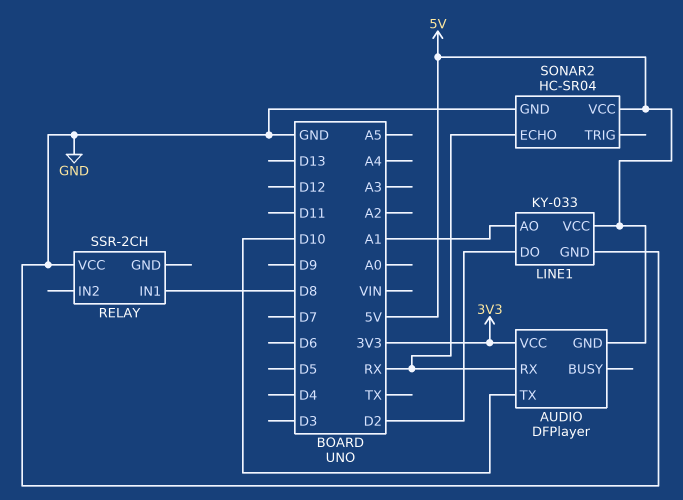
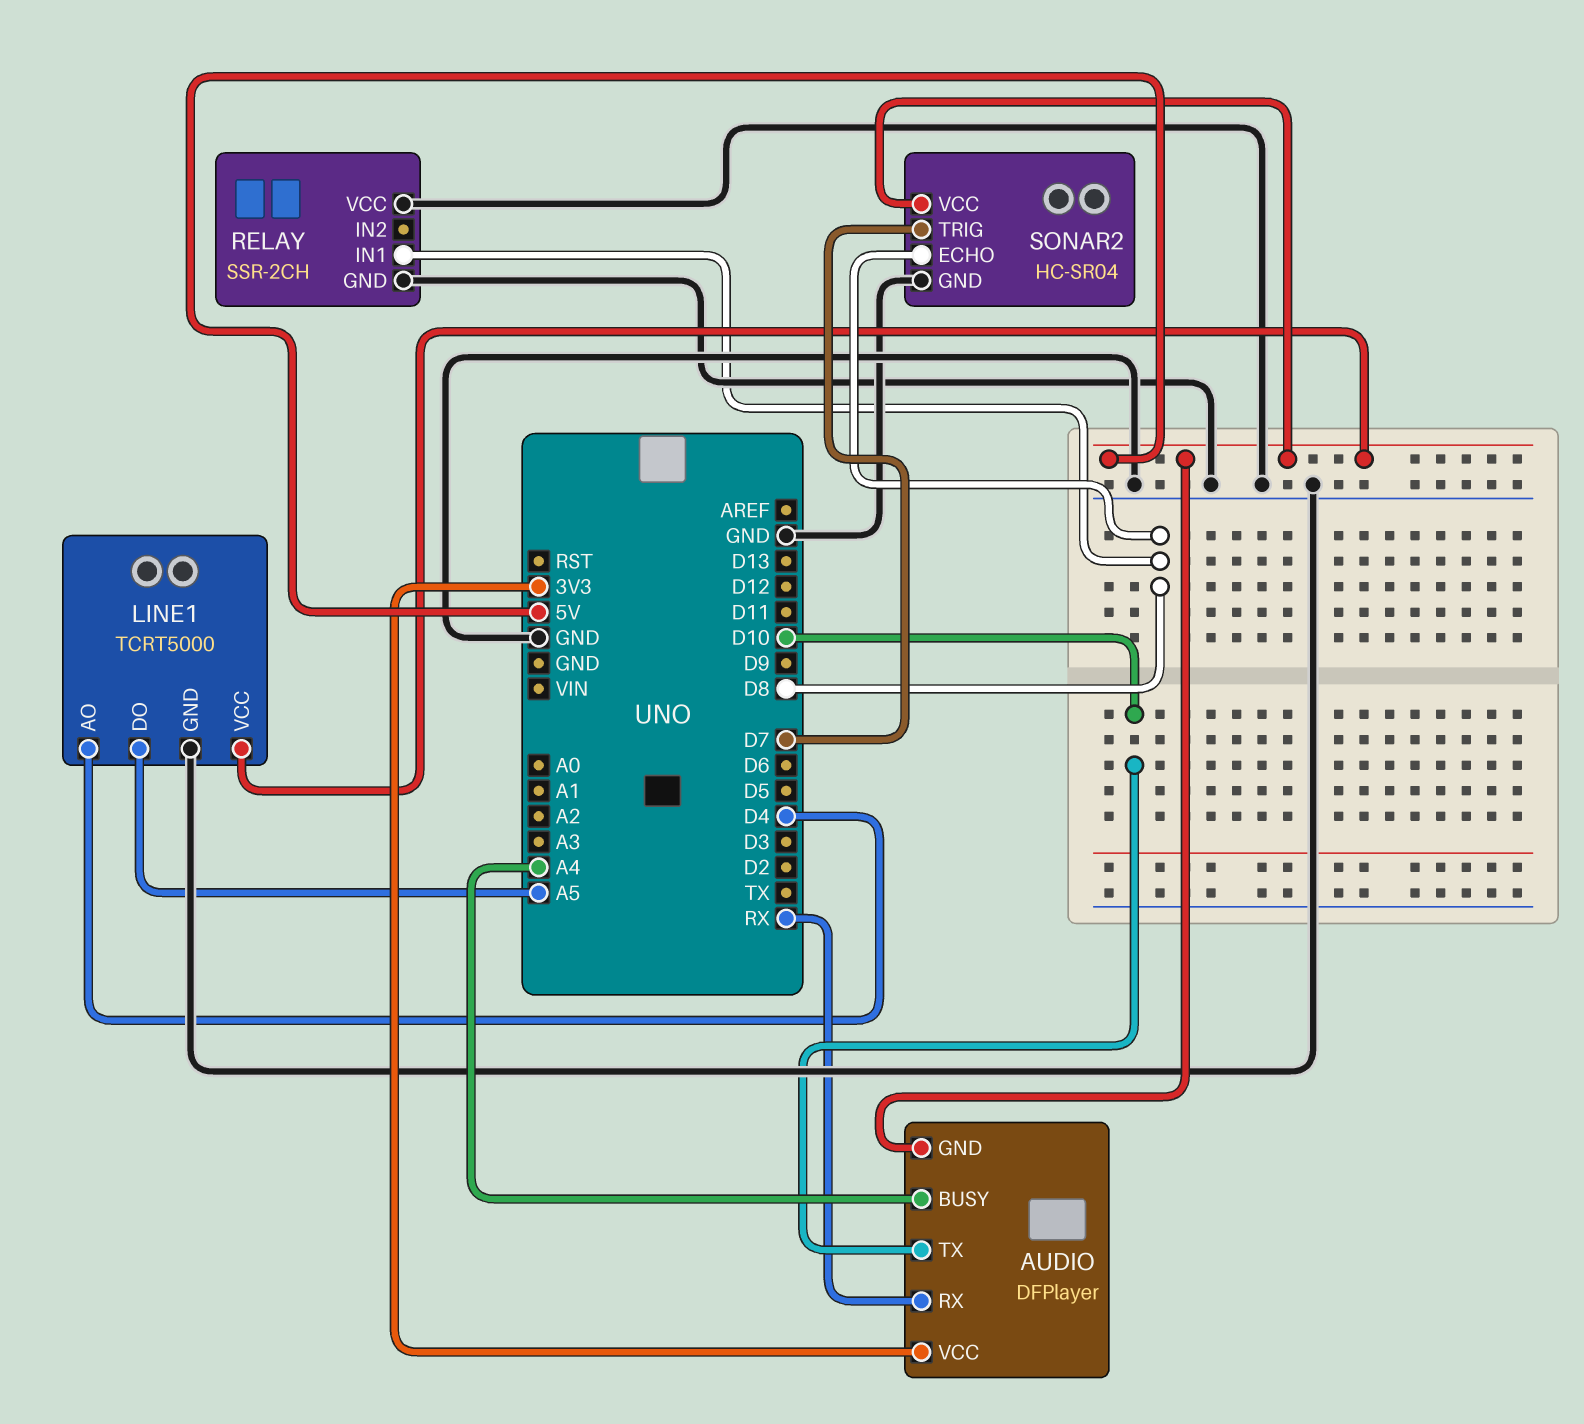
AUDIO pin BUSY: none -> A4
LINE1: KY-033 -> TCRT5000
LINE1 pin AO: A1 -> D4
LINE1 pin DO: D2 -> A5
RELAY pin GND: none -> GND
SONAR2 pin ECHO: RX -> D8
SONAR2 pin TRIG: none -> D7

